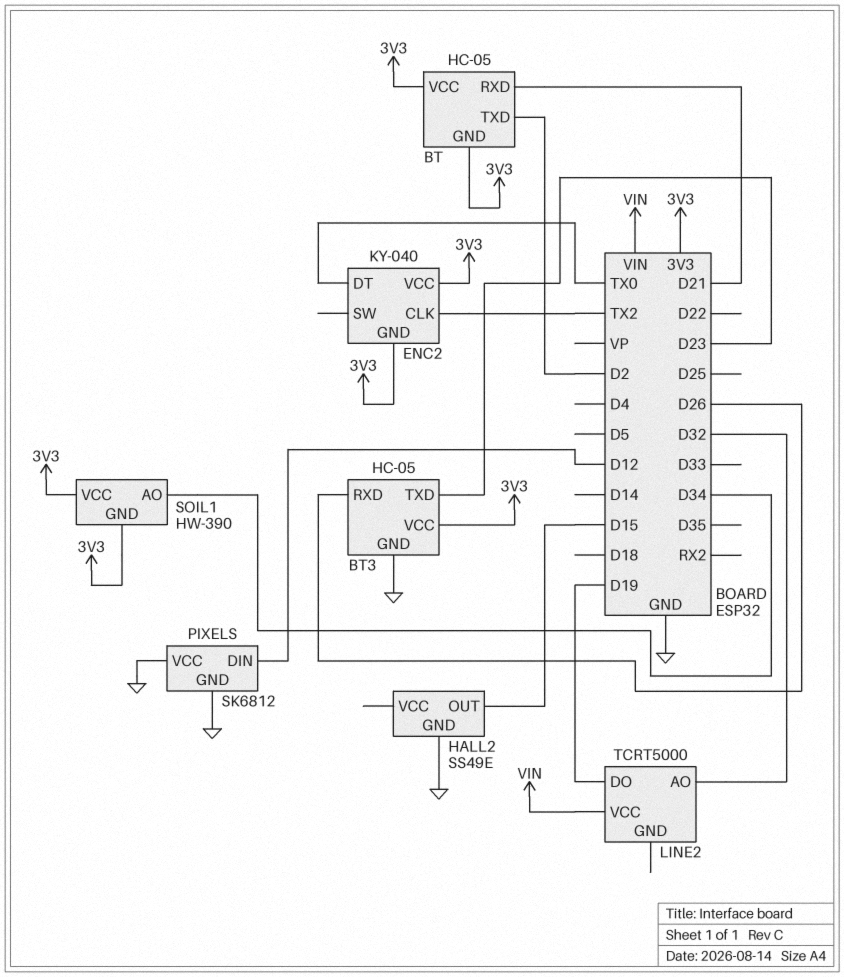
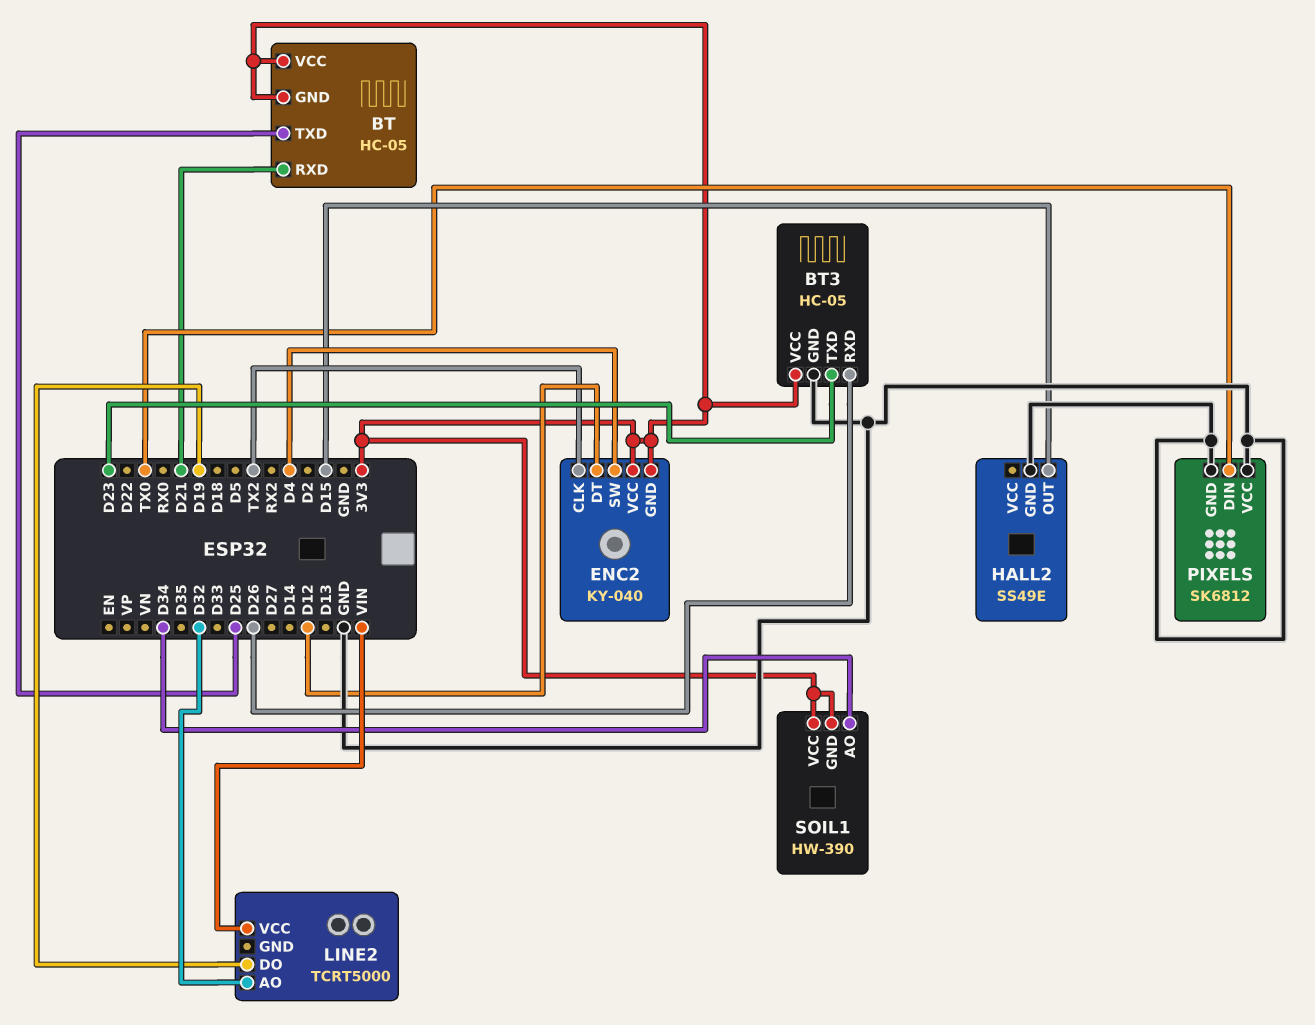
BT pin TXD: D2 -> D25
ENC2 pin DT: TX0 -> D12
ENC2 pin SW: none -> D4
PIXELS pin DIN: D12 -> TX0

